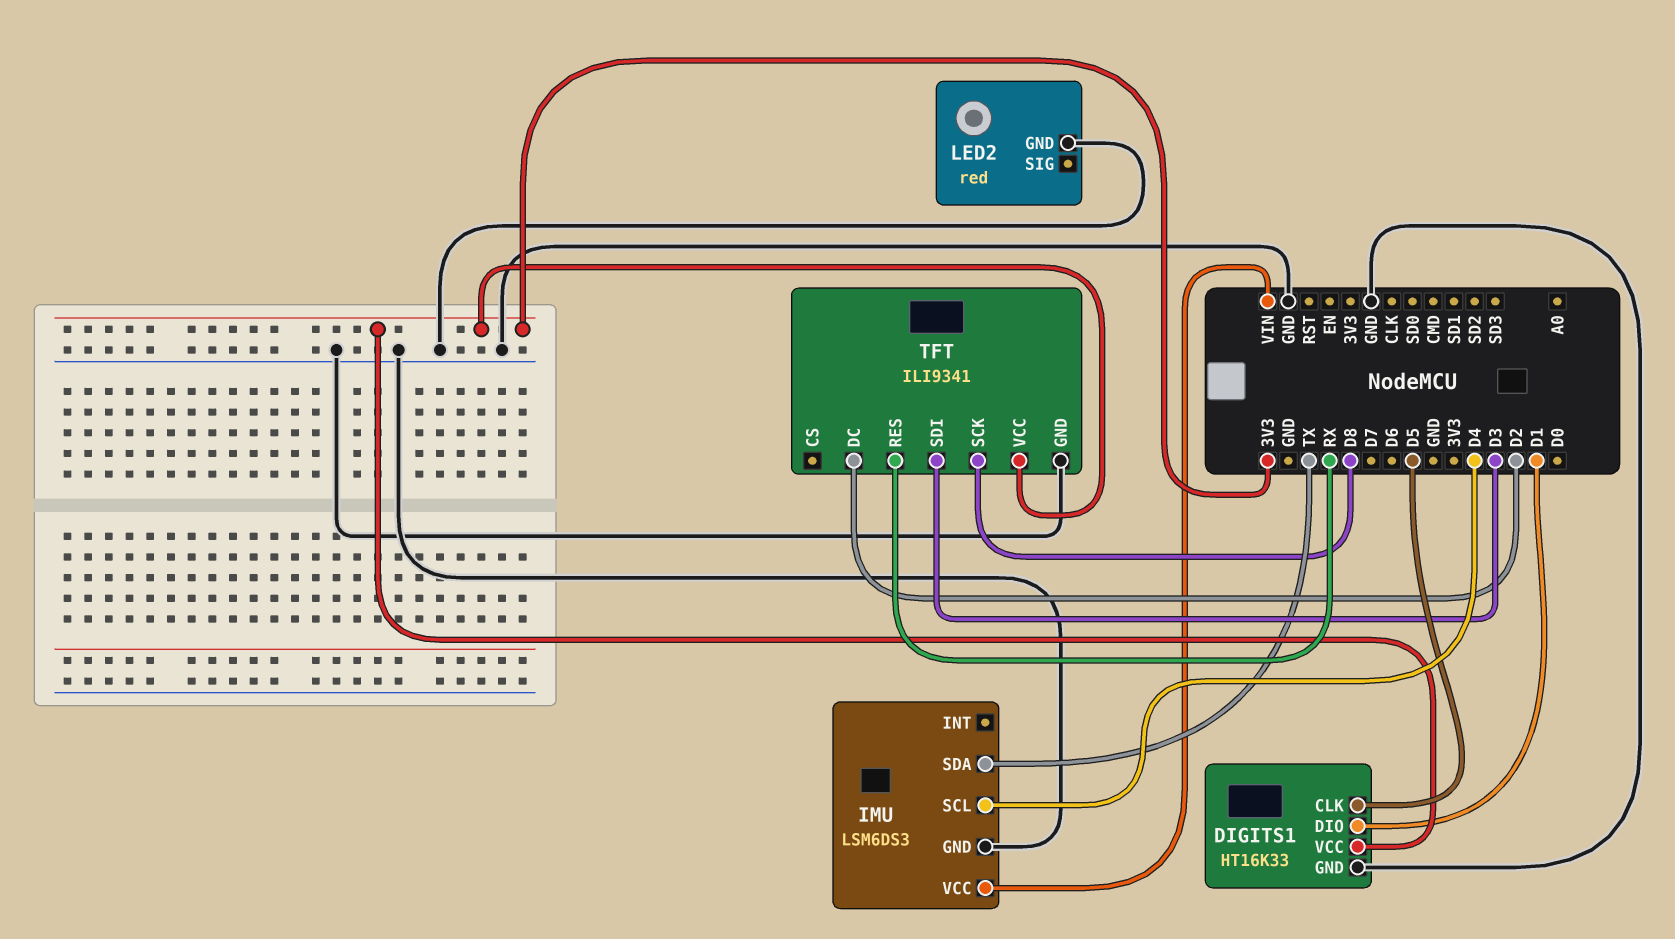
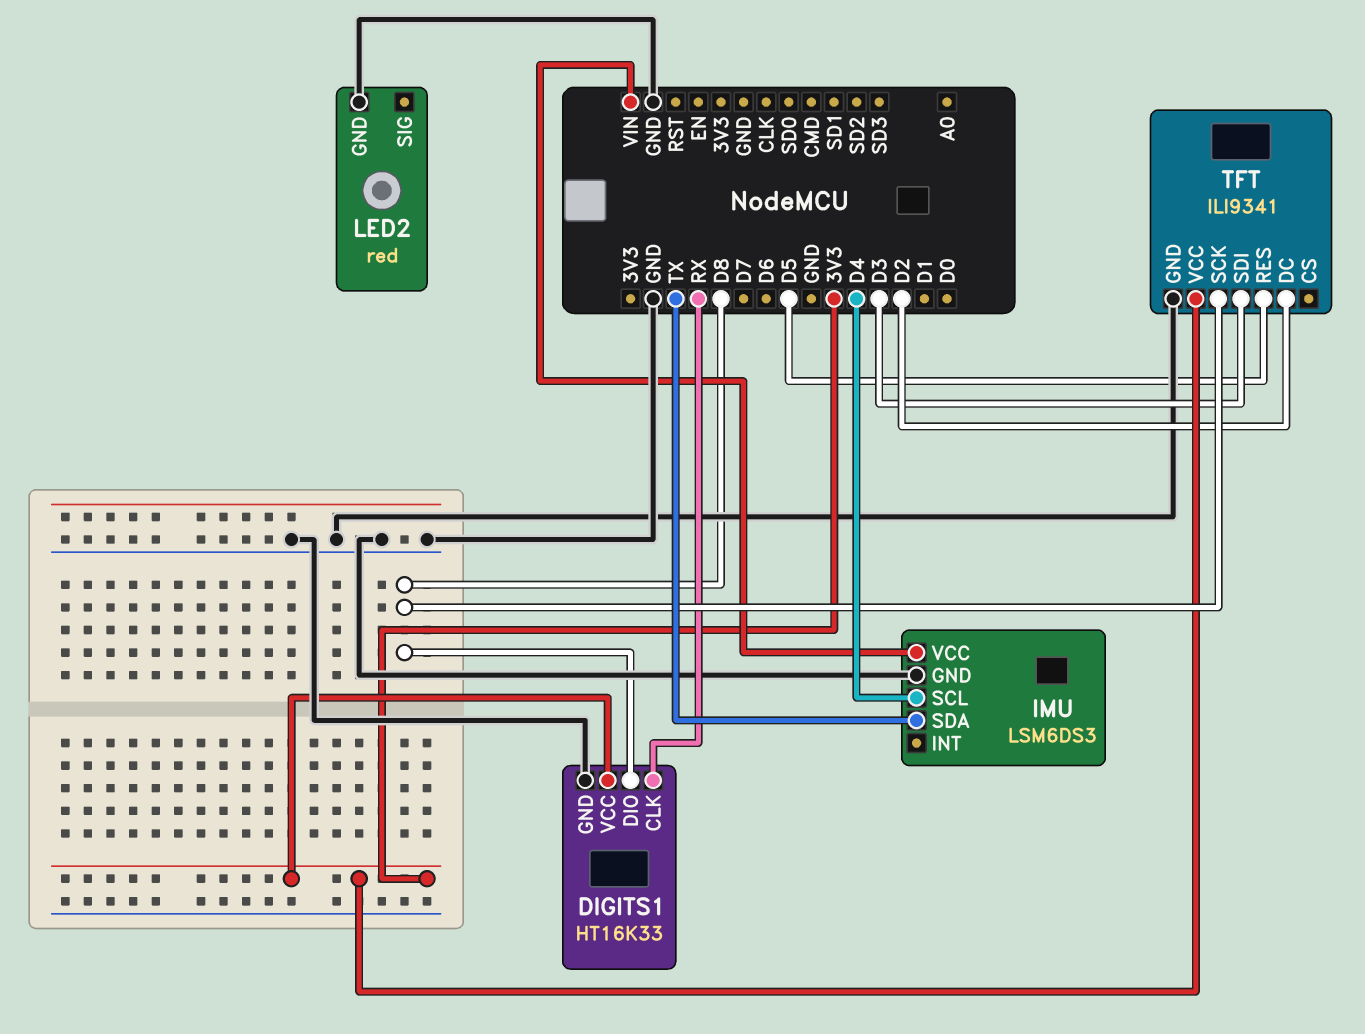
DIGITS1 pin CLK: D5 -> RX
DIGITS1 pin DIO: D1 -> D8
TFT pin RES: RX -> D5

